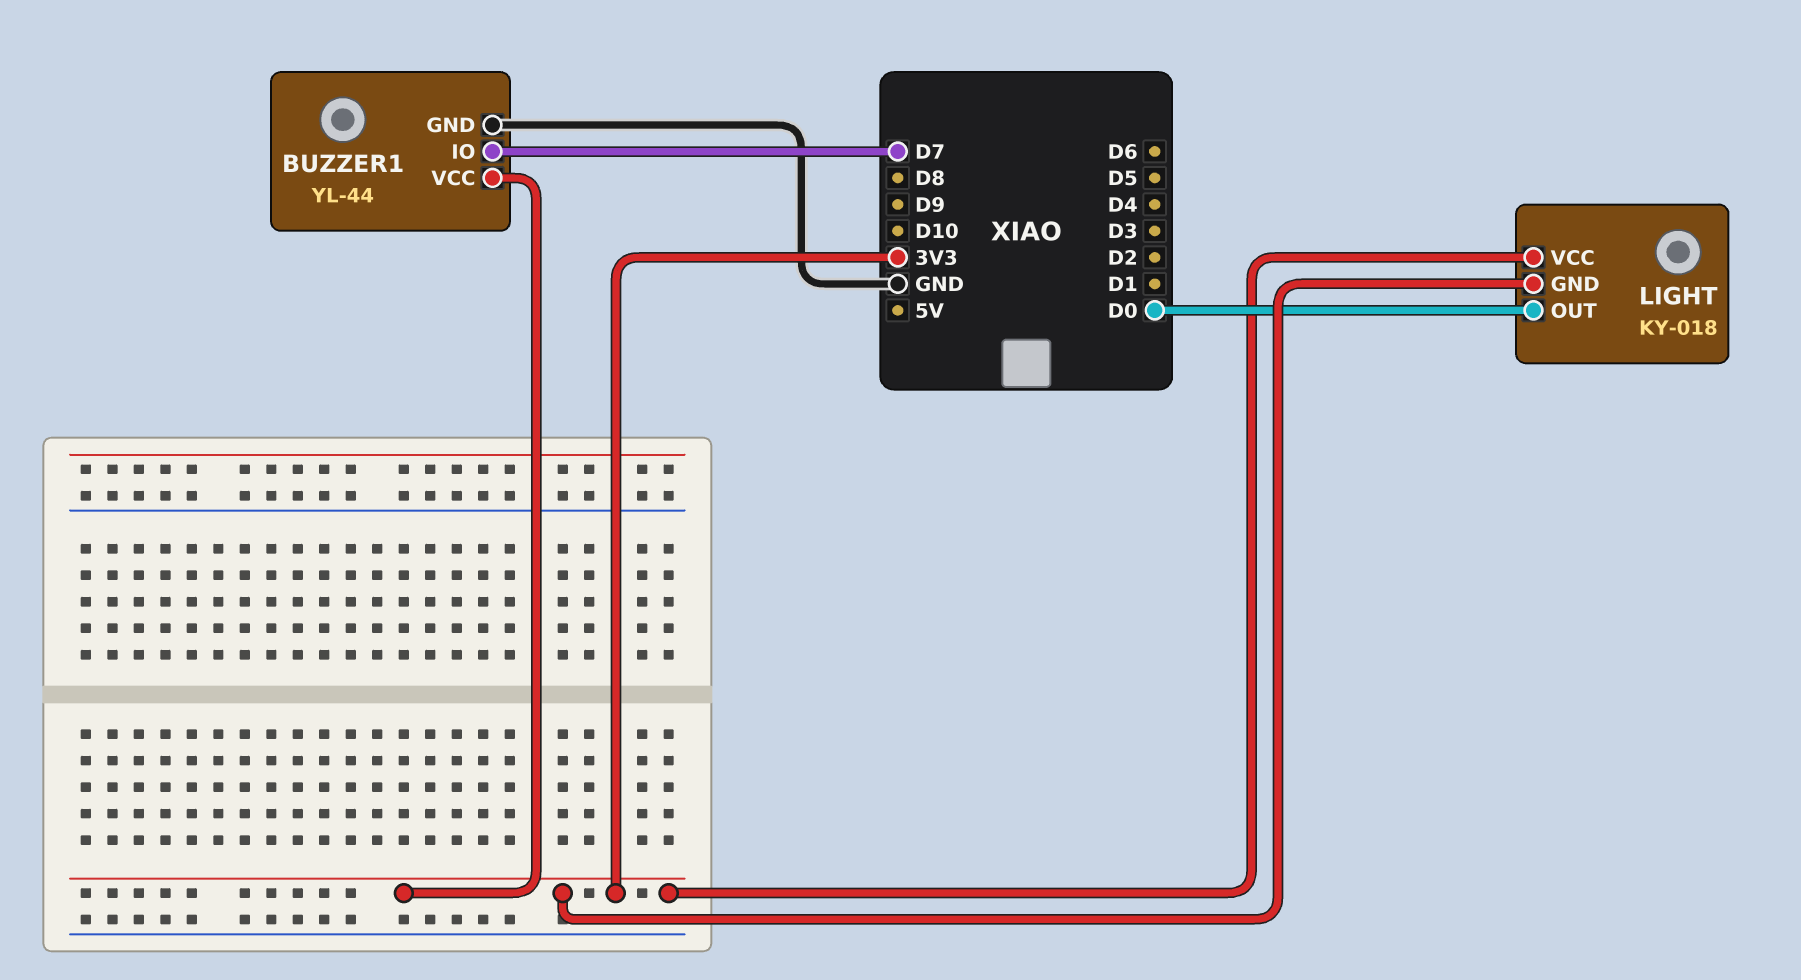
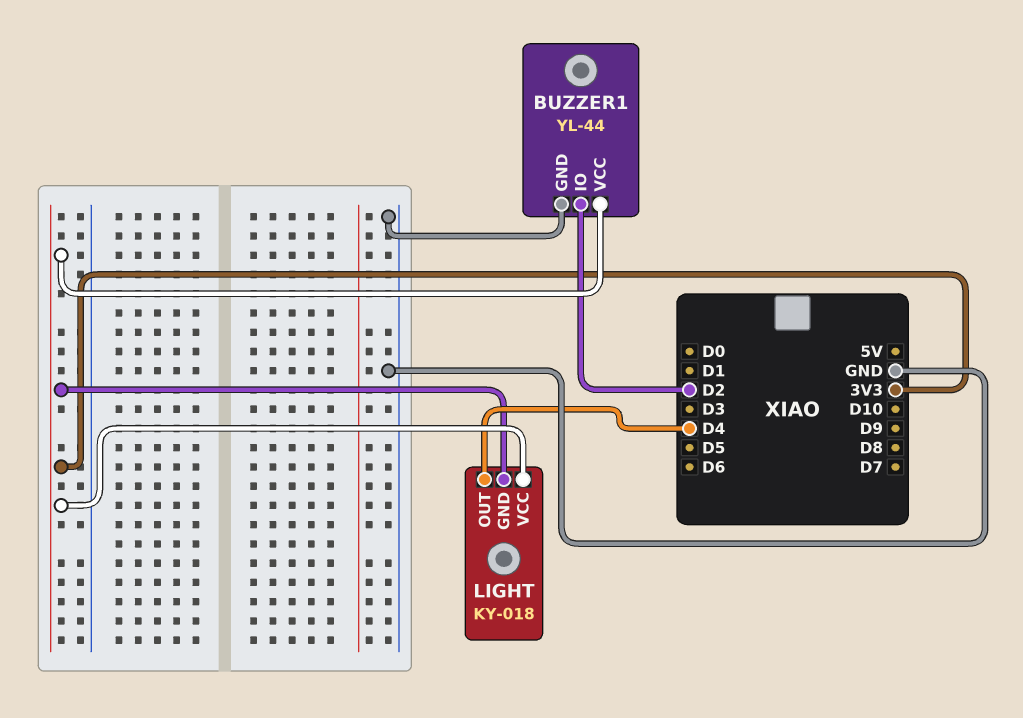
BUZZER1 pin IO: D7 -> D2
LIGHT pin OUT: D0 -> D4

